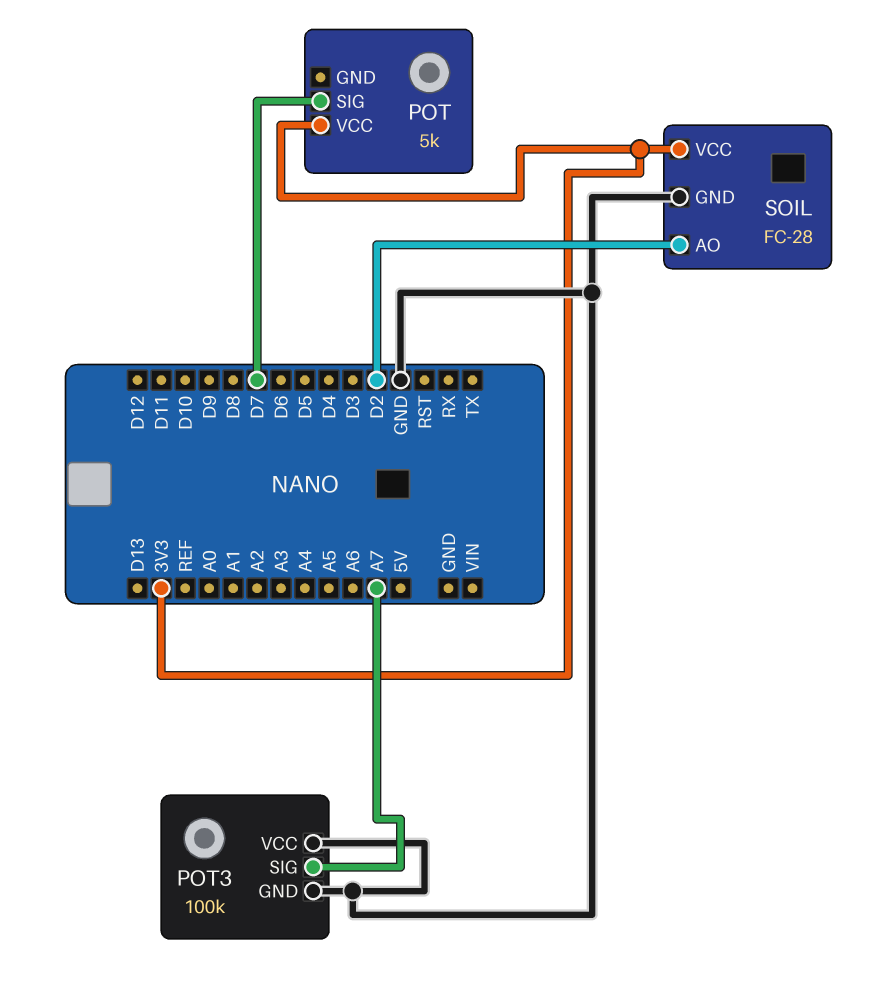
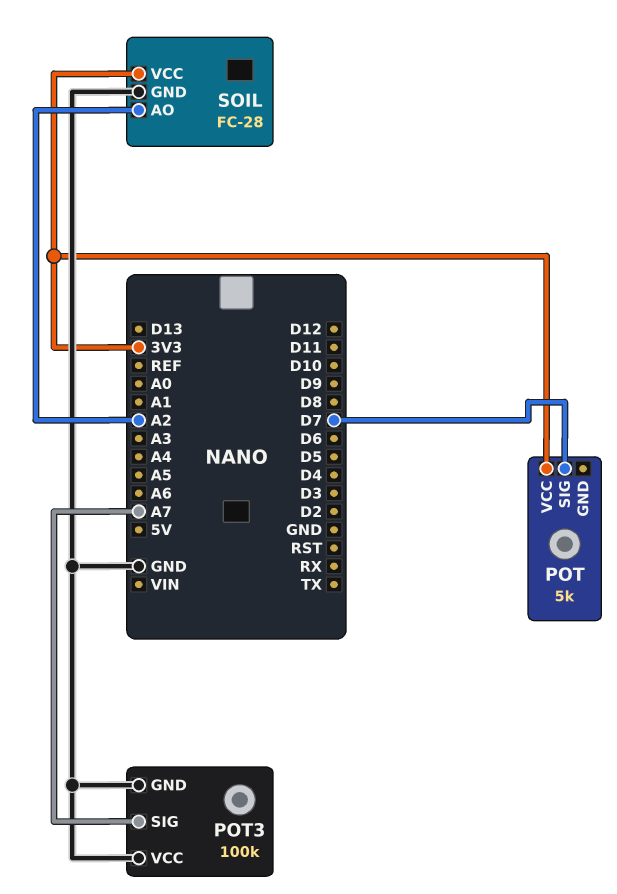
SOIL pin AO: D2 -> A2

